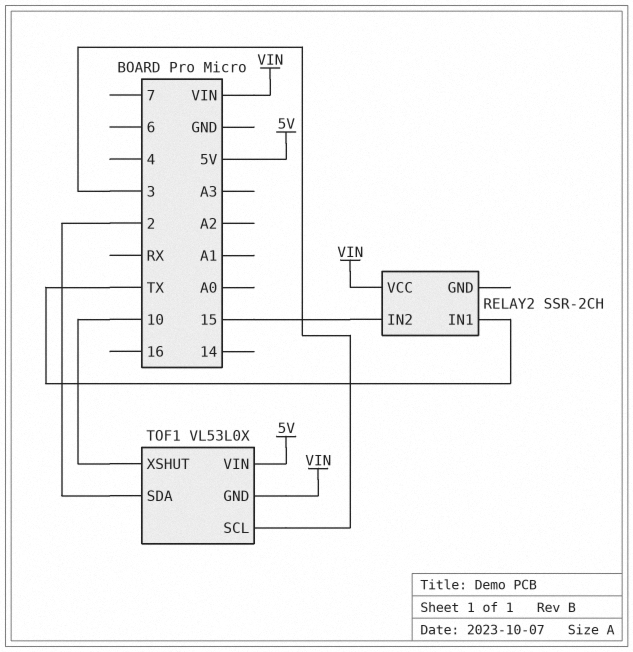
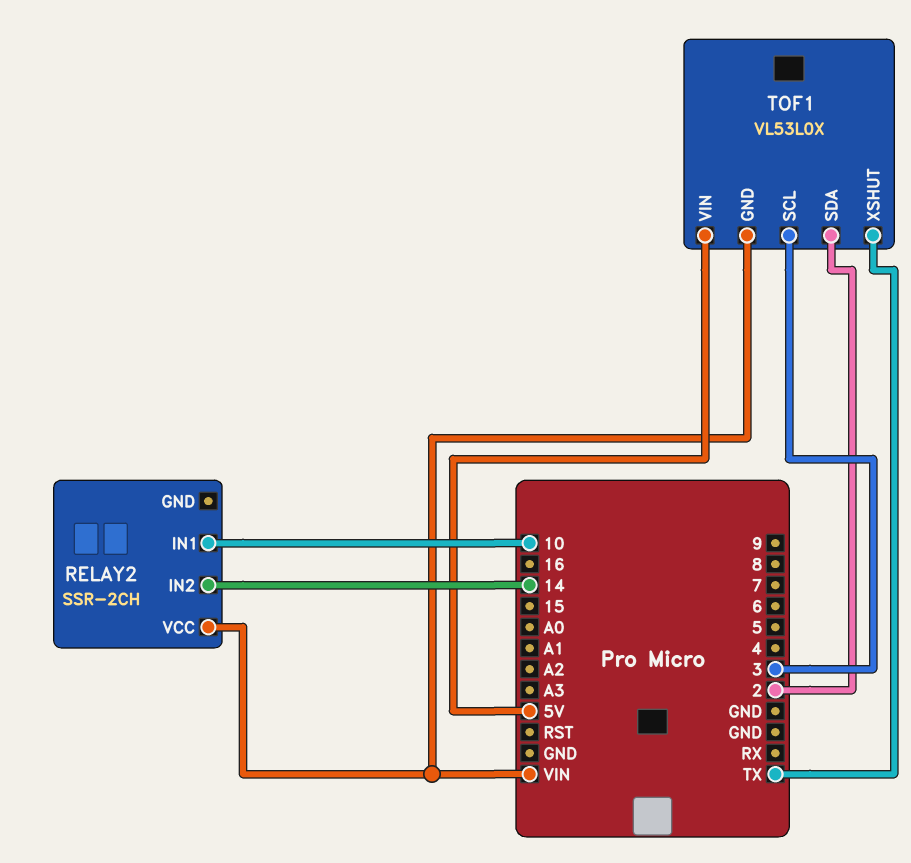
RELAY2 pin IN1: TX -> 10
RELAY2 pin IN2: 15 -> 14
TOF1 pin XSHUT: 10 -> TX

